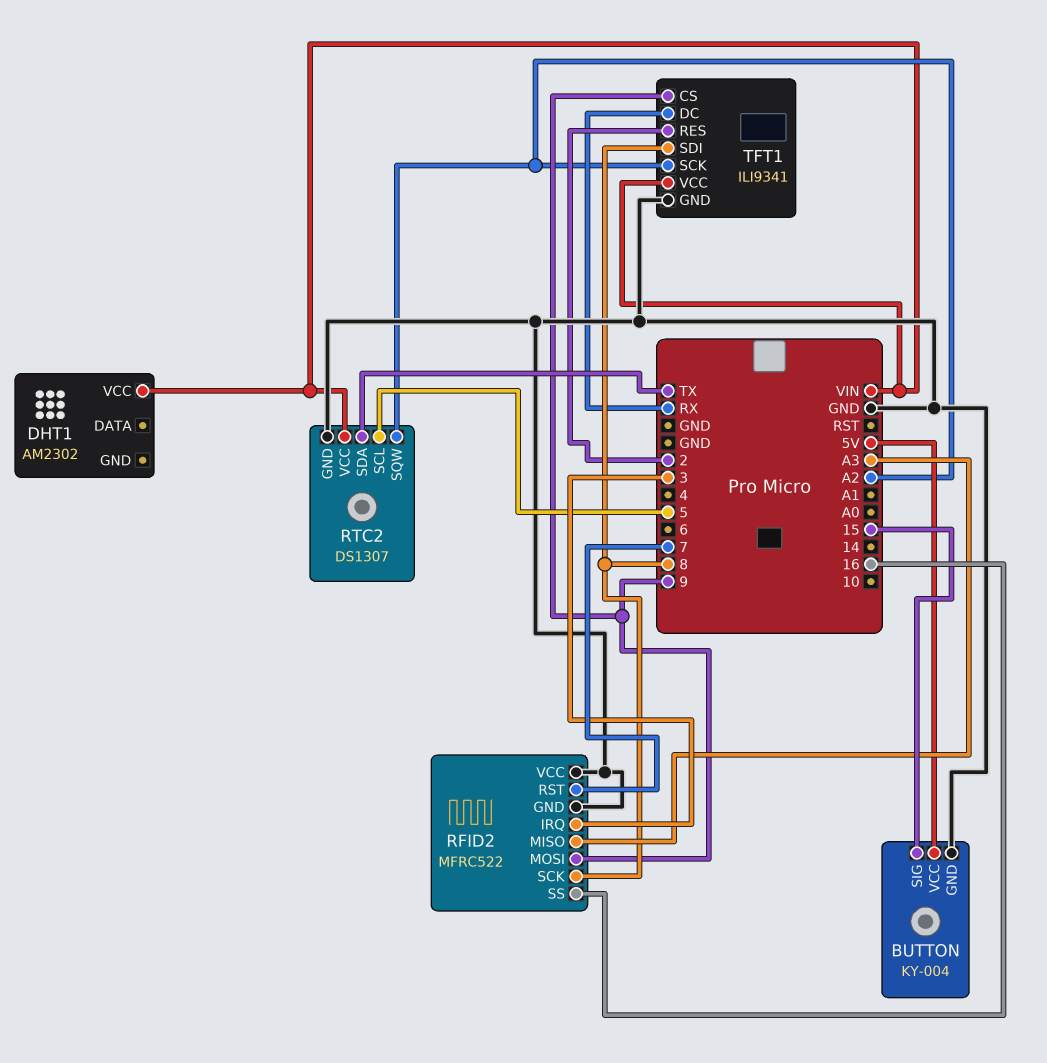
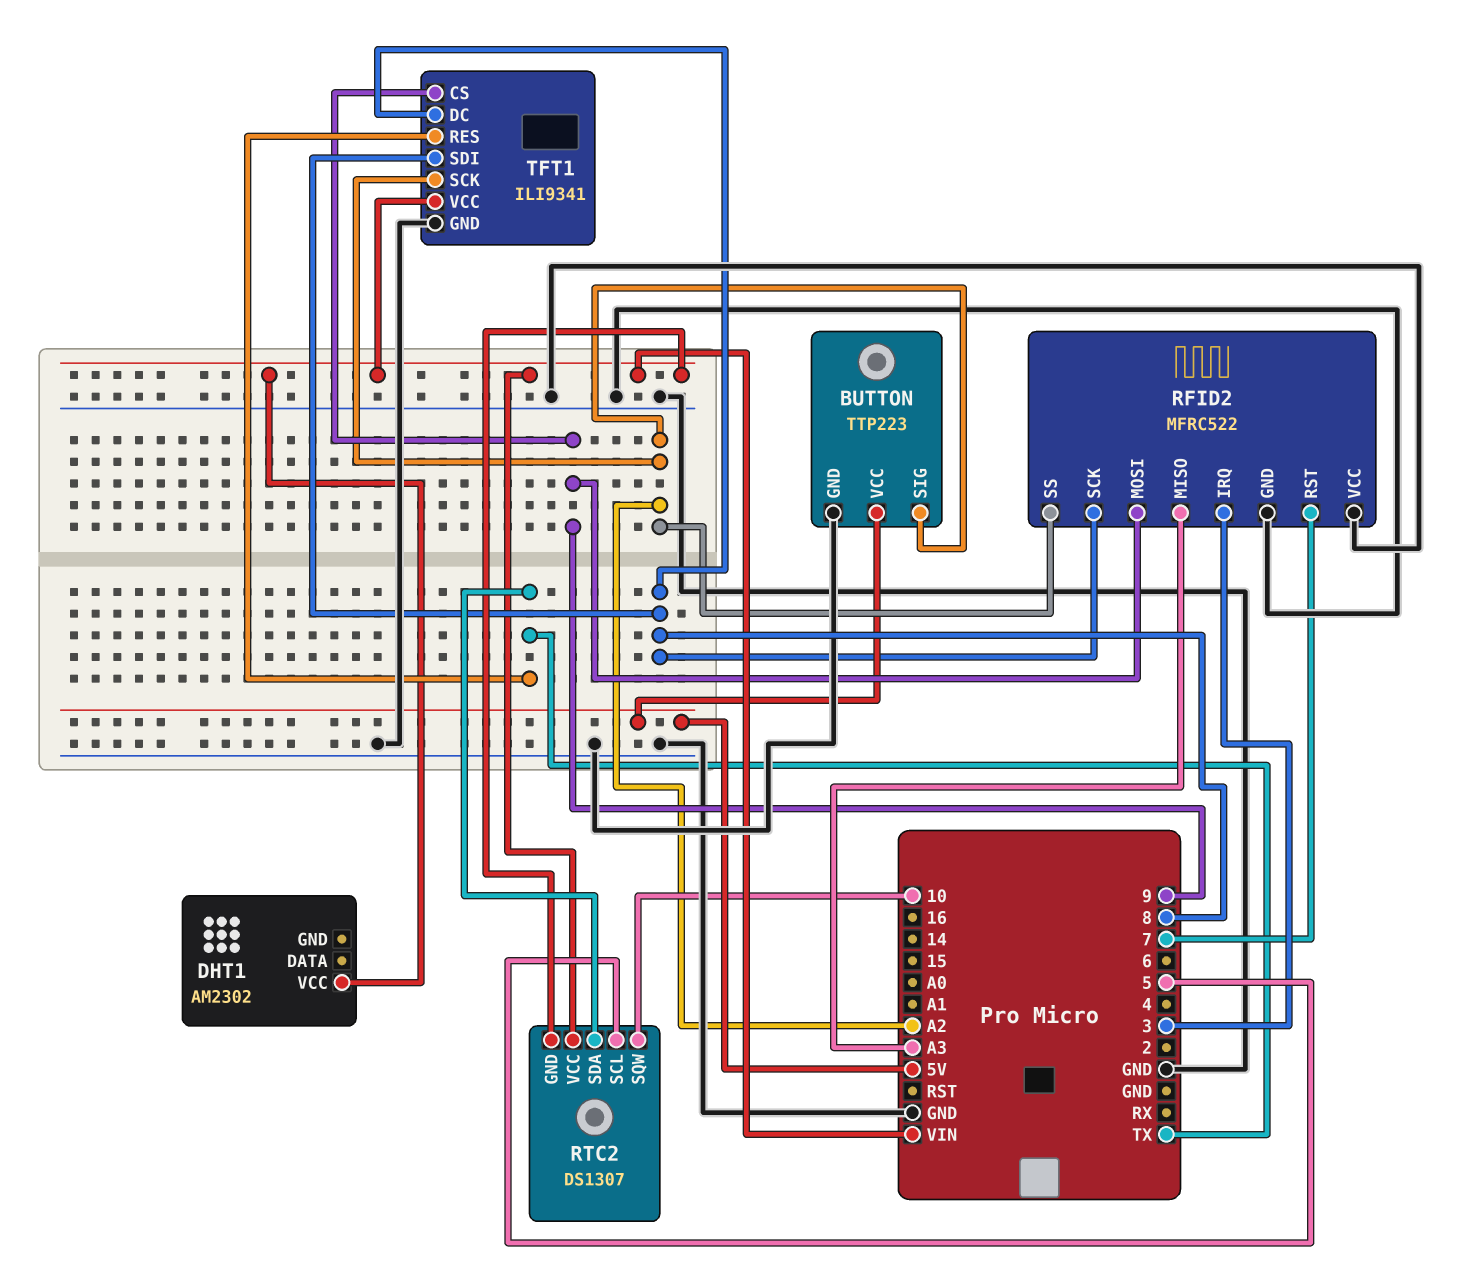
BUTTON: KY-004 -> TTP223
BUTTON pin SIG: 15 -> A2
RFID2 pin SS: 16 -> A2
RTC2 pin GND: GND -> VIN
RTC2 pin SQW: A2 -> 10
TFT1 pin DC: RX -> 8
TFT1 pin RES: 2 -> TX

